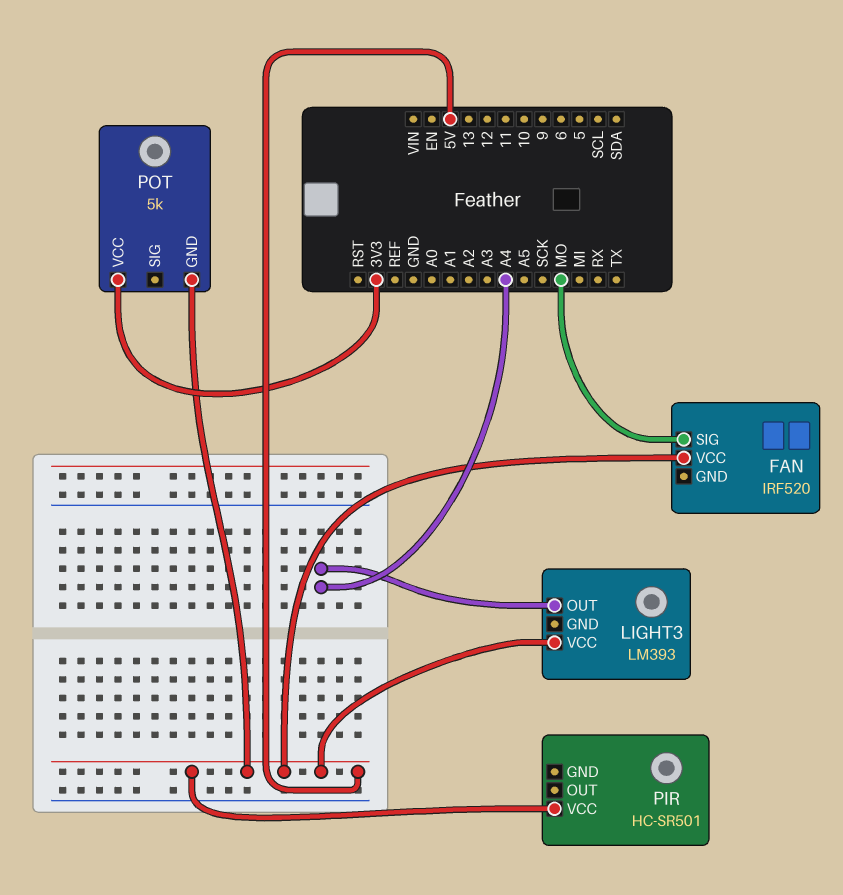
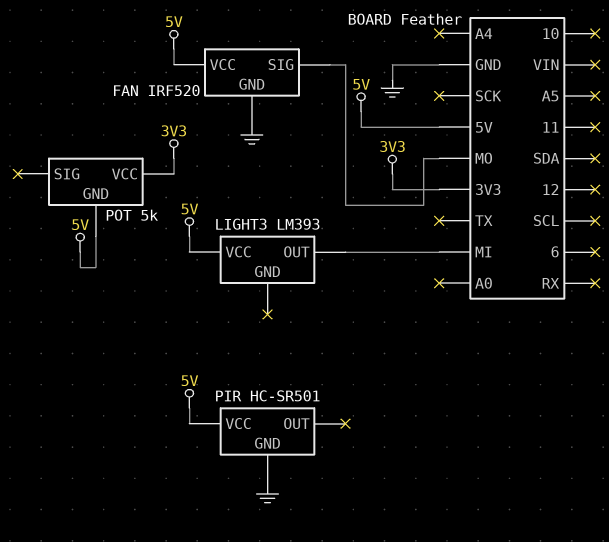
FAN pin GND: none -> GND
LIGHT3 pin OUT: A4 -> MI
PIR pin GND: none -> GND

